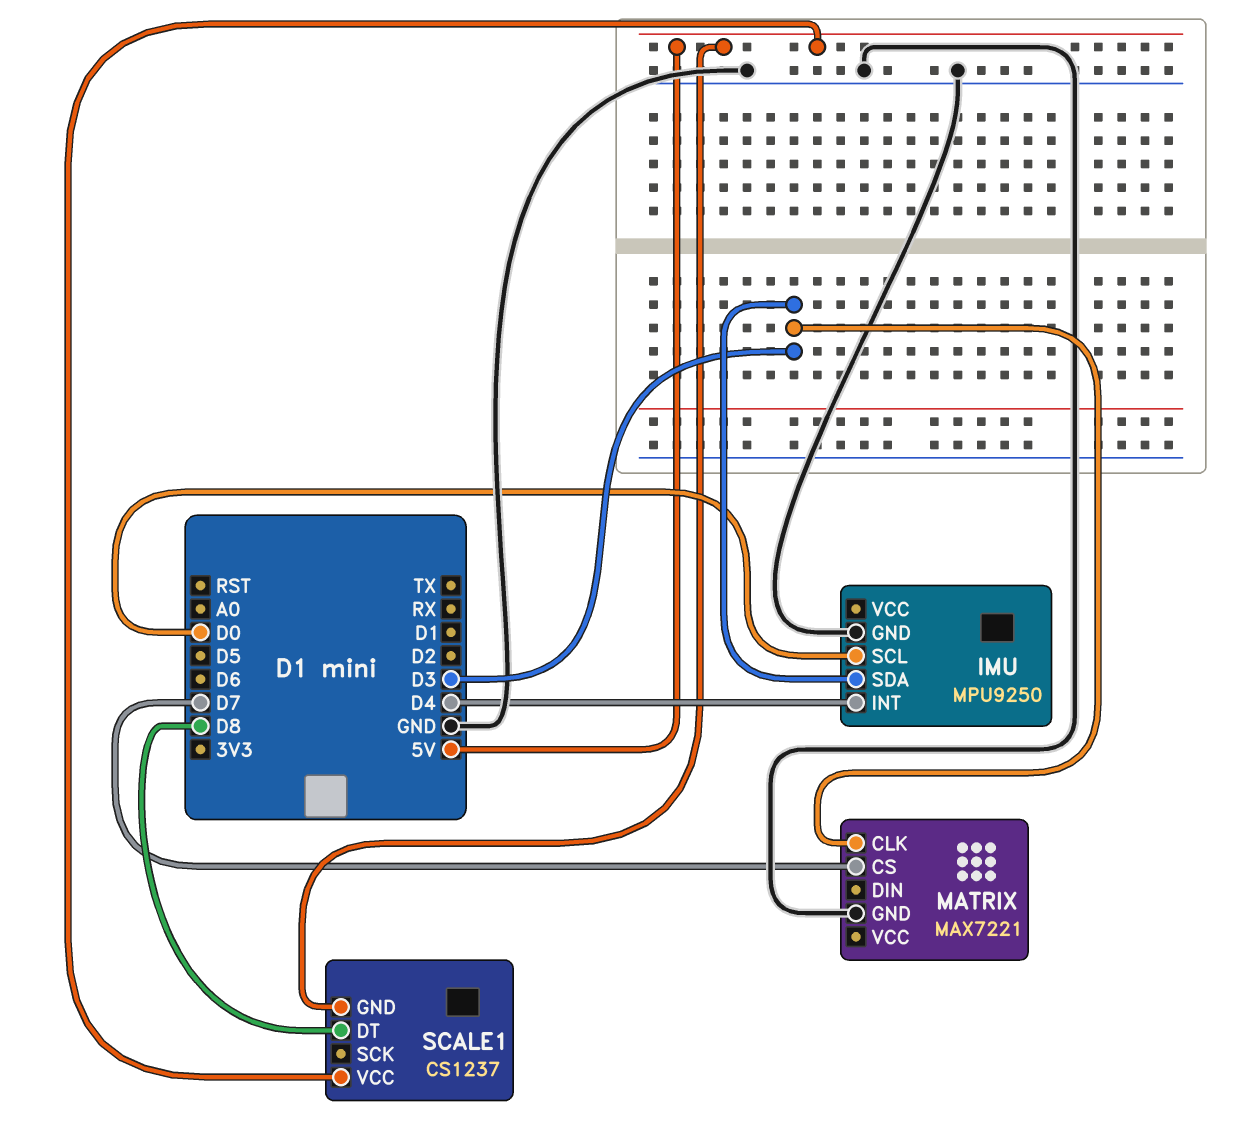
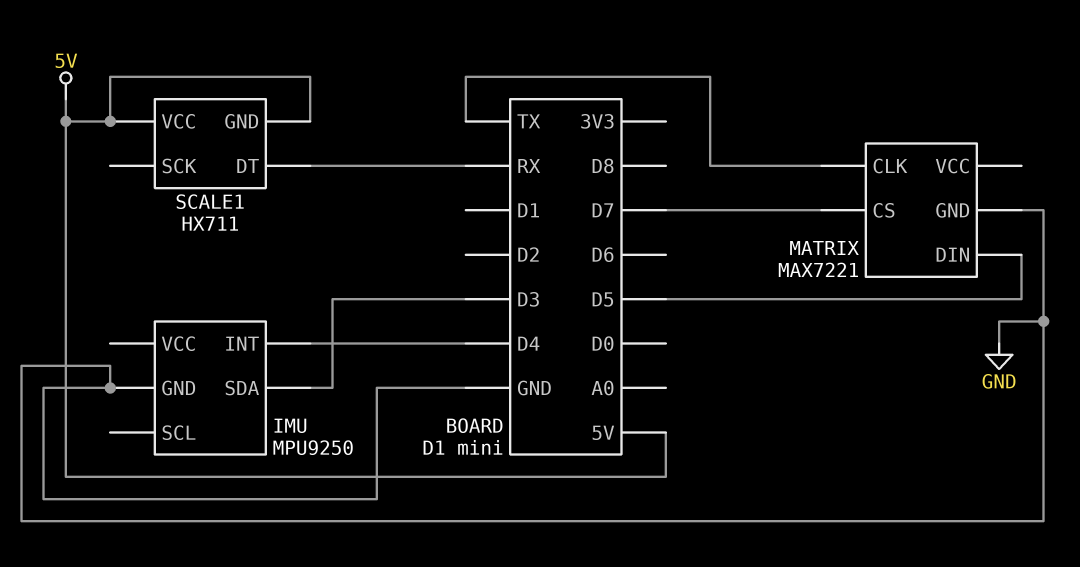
IMU pin SCL: D0 -> none
MATRIX pin CLK: D3 -> TX
MATRIX pin DIN: none -> D5
SCALE1: CS1237 -> HX711
SCALE1 pin DT: D8 -> RX

